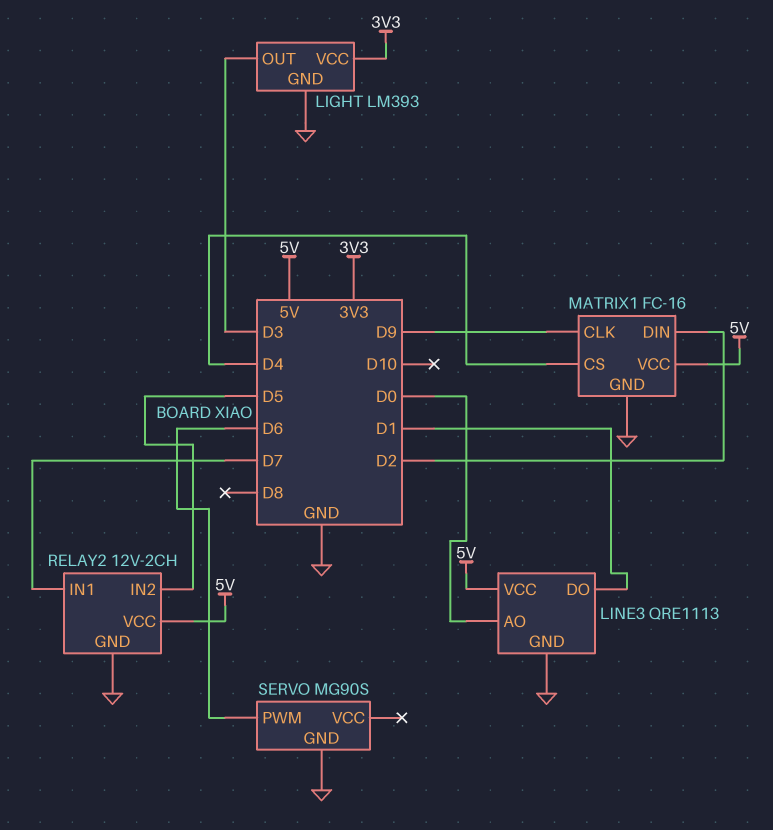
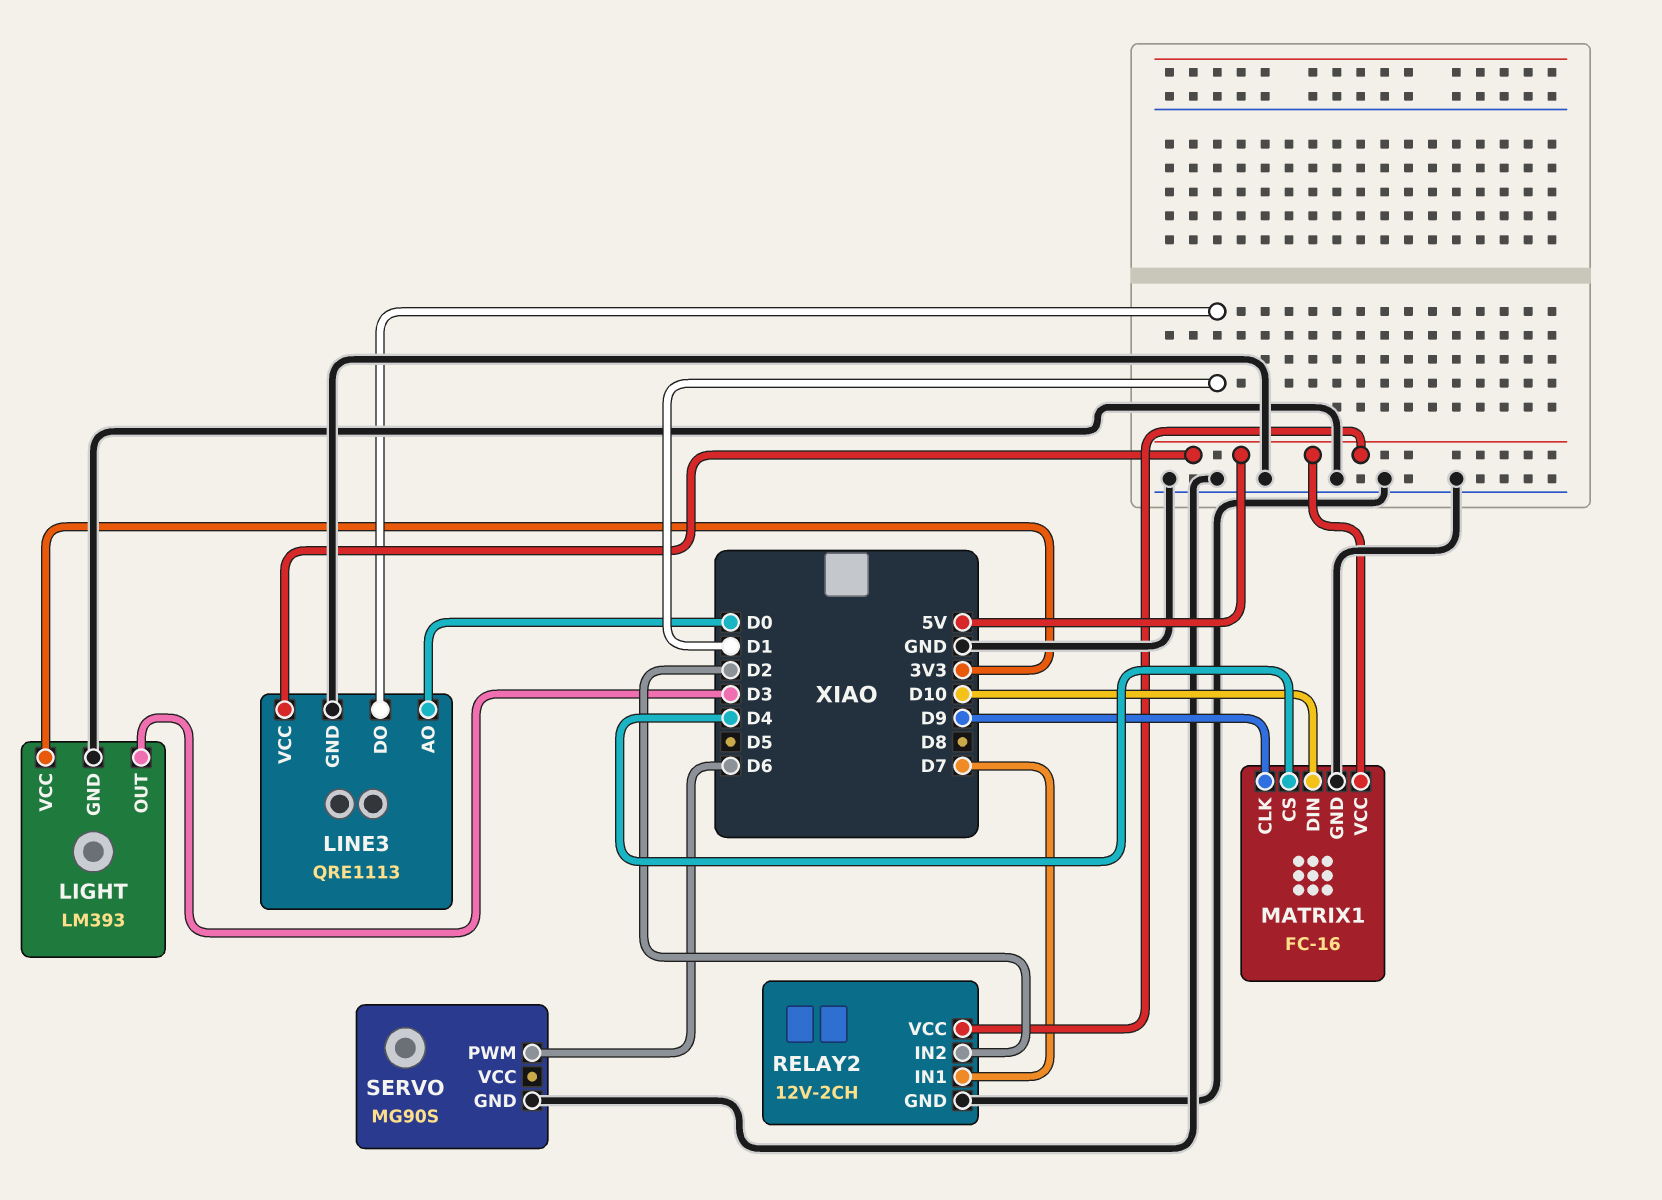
MATRIX1 pin DIN: D2 -> D10
RELAY2 pin IN2: D5 -> D2

